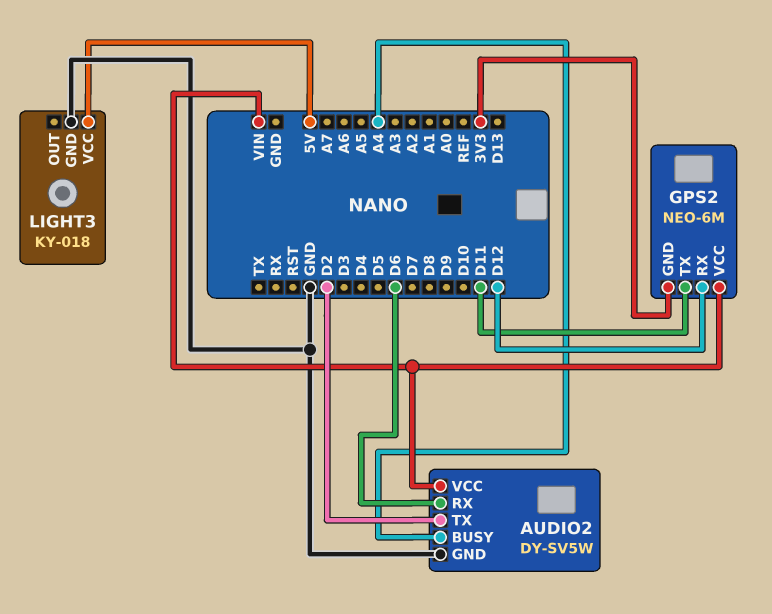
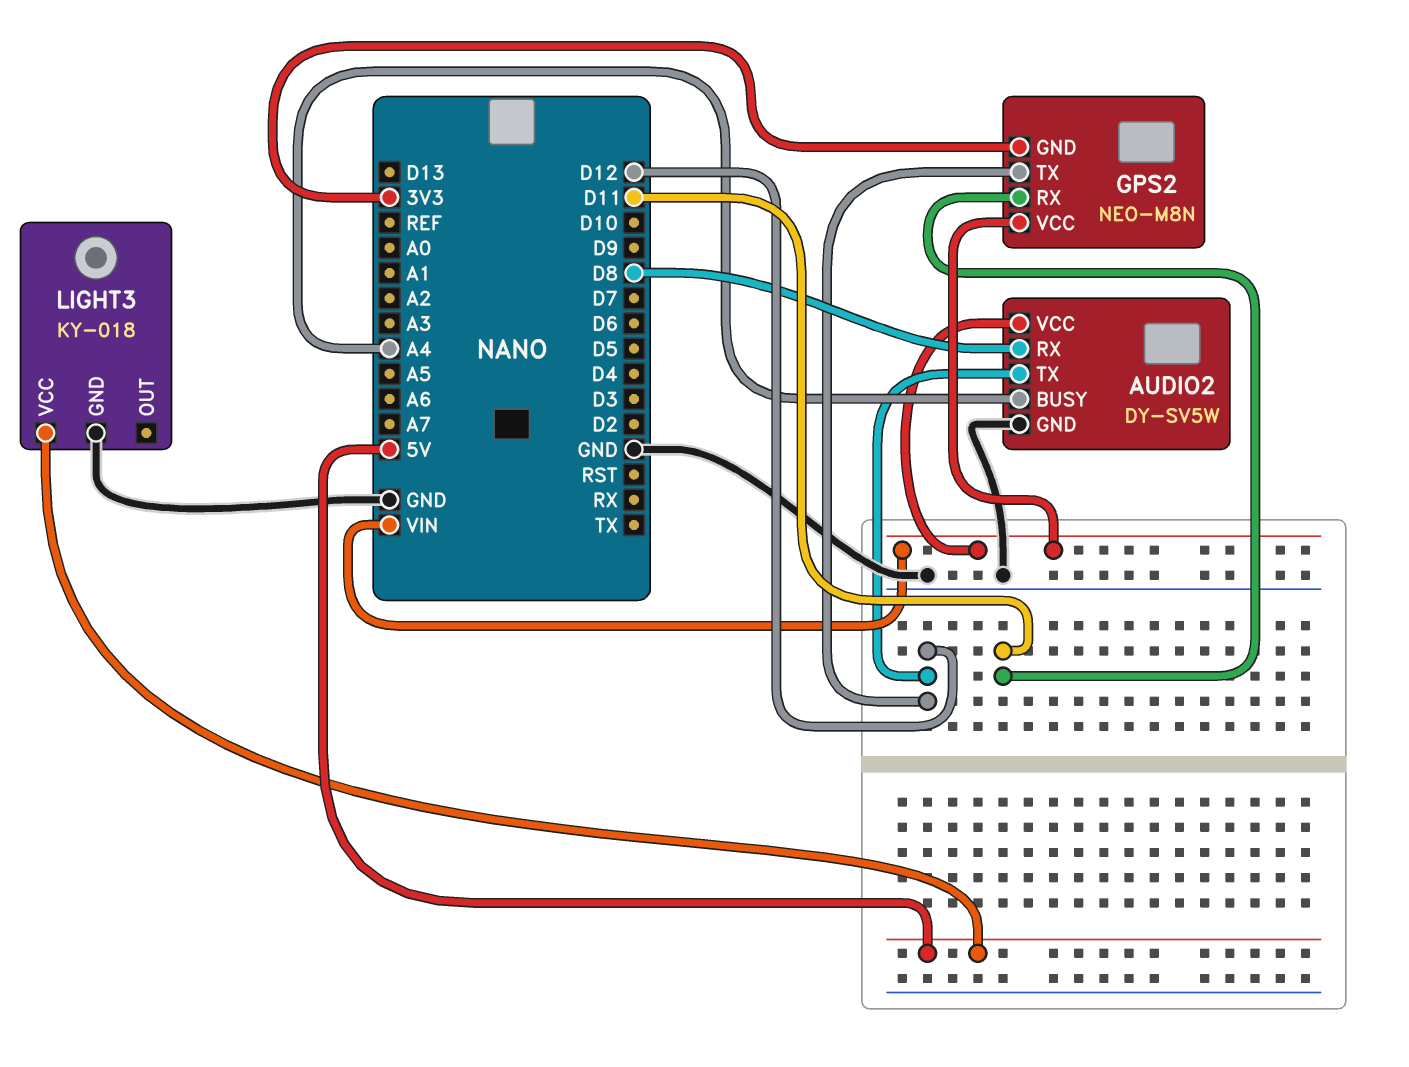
AUDIO2 pin RX: D6 -> D8
AUDIO2 pin TX: D2 -> D12
GPS2: NEO-6M -> NEO-M8N
GPS2 pin RX: D12 -> D11
GPS2 pin TX: D11 -> D12

